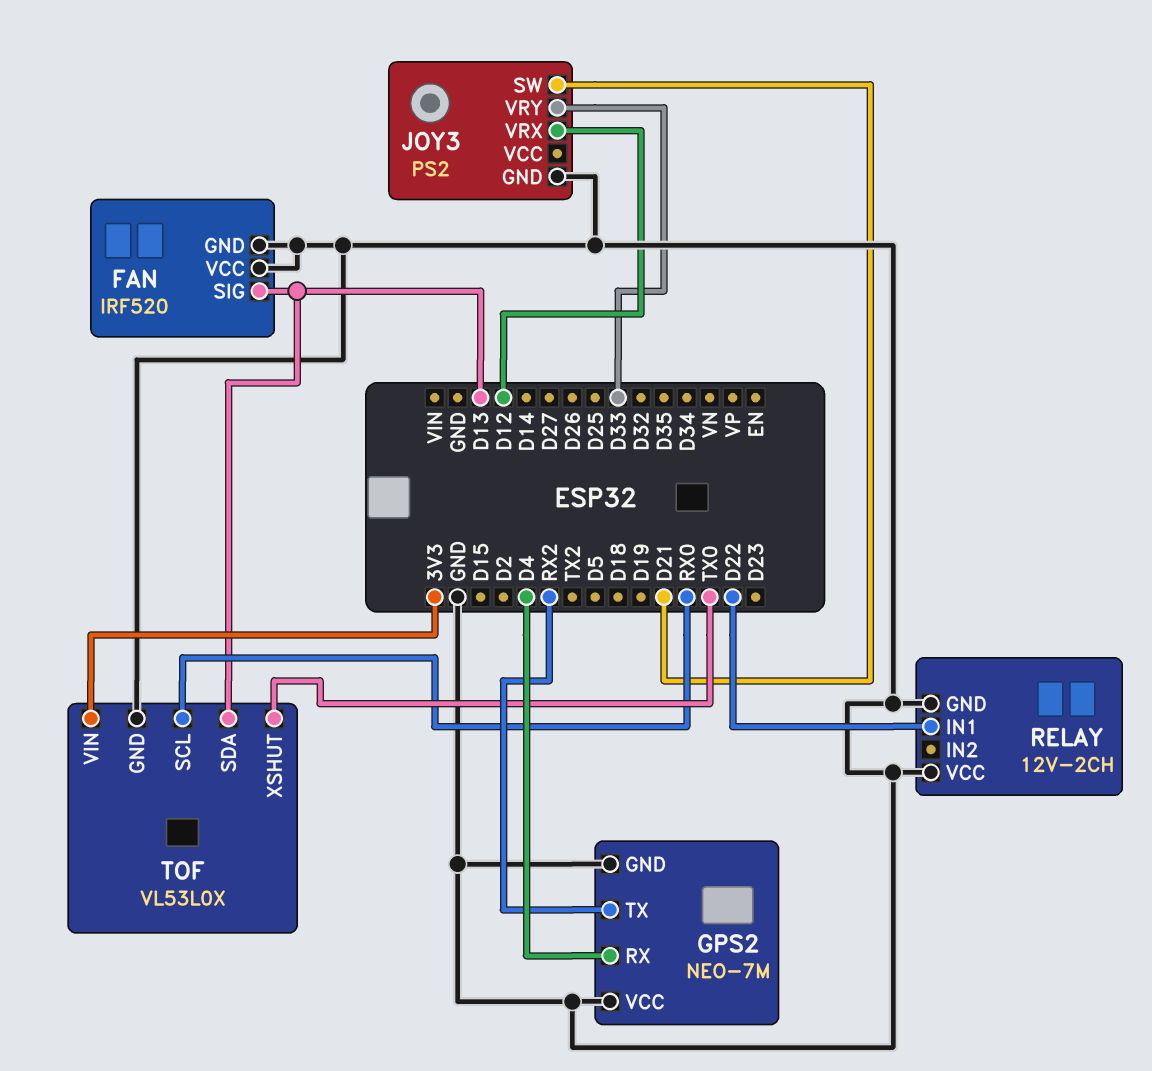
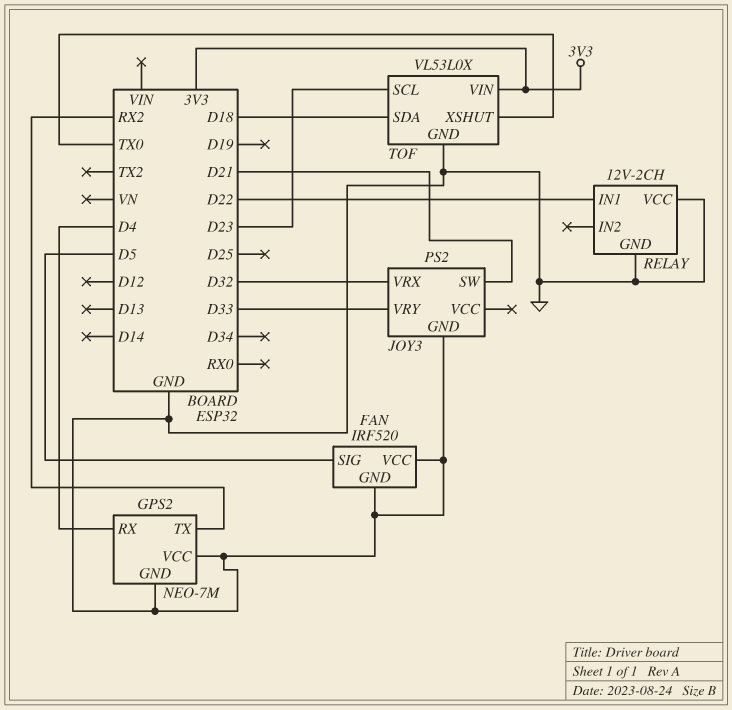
FAN pin SIG: D13 -> D5
JOY3 pin VRX: D12 -> D32
TOF pin SCL: RX0 -> D23
TOF pin SDA: D13 -> D18

